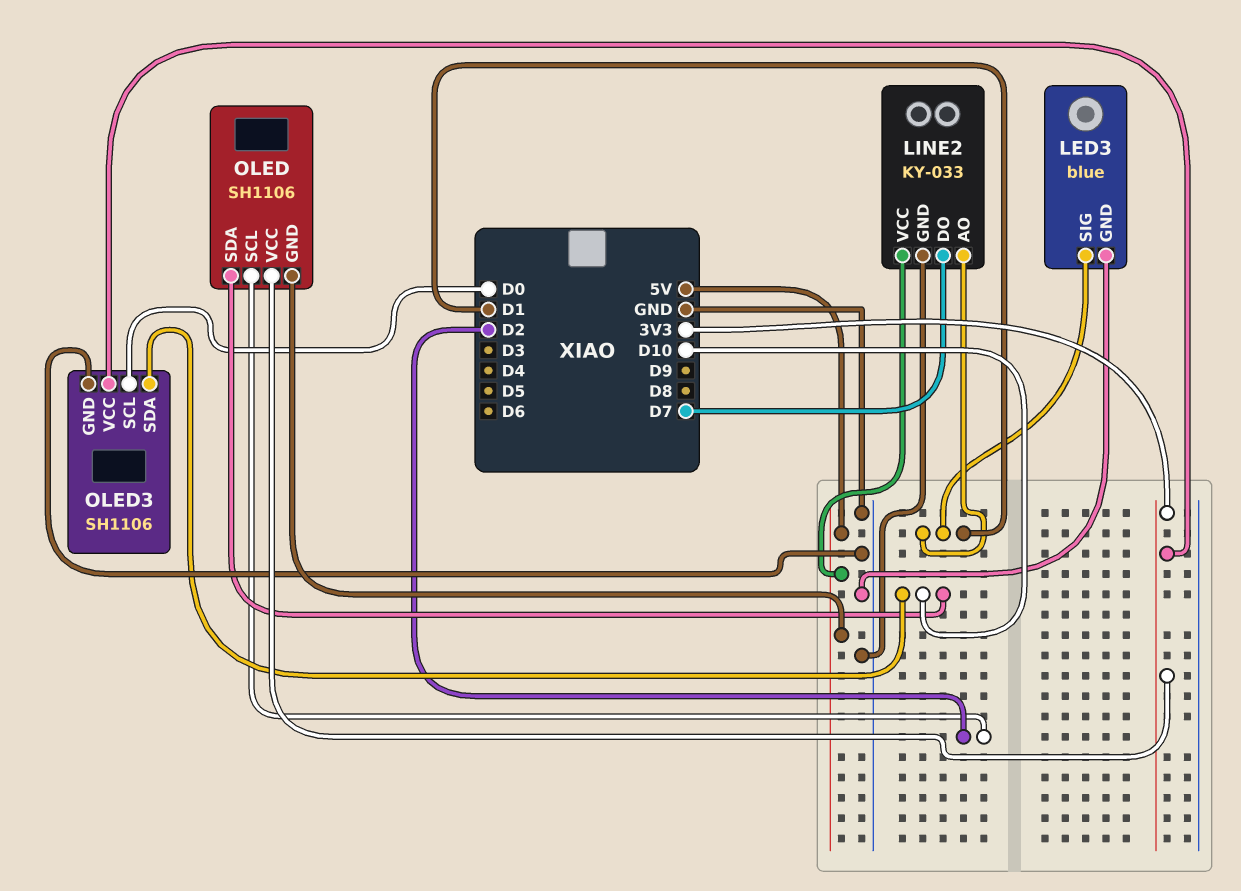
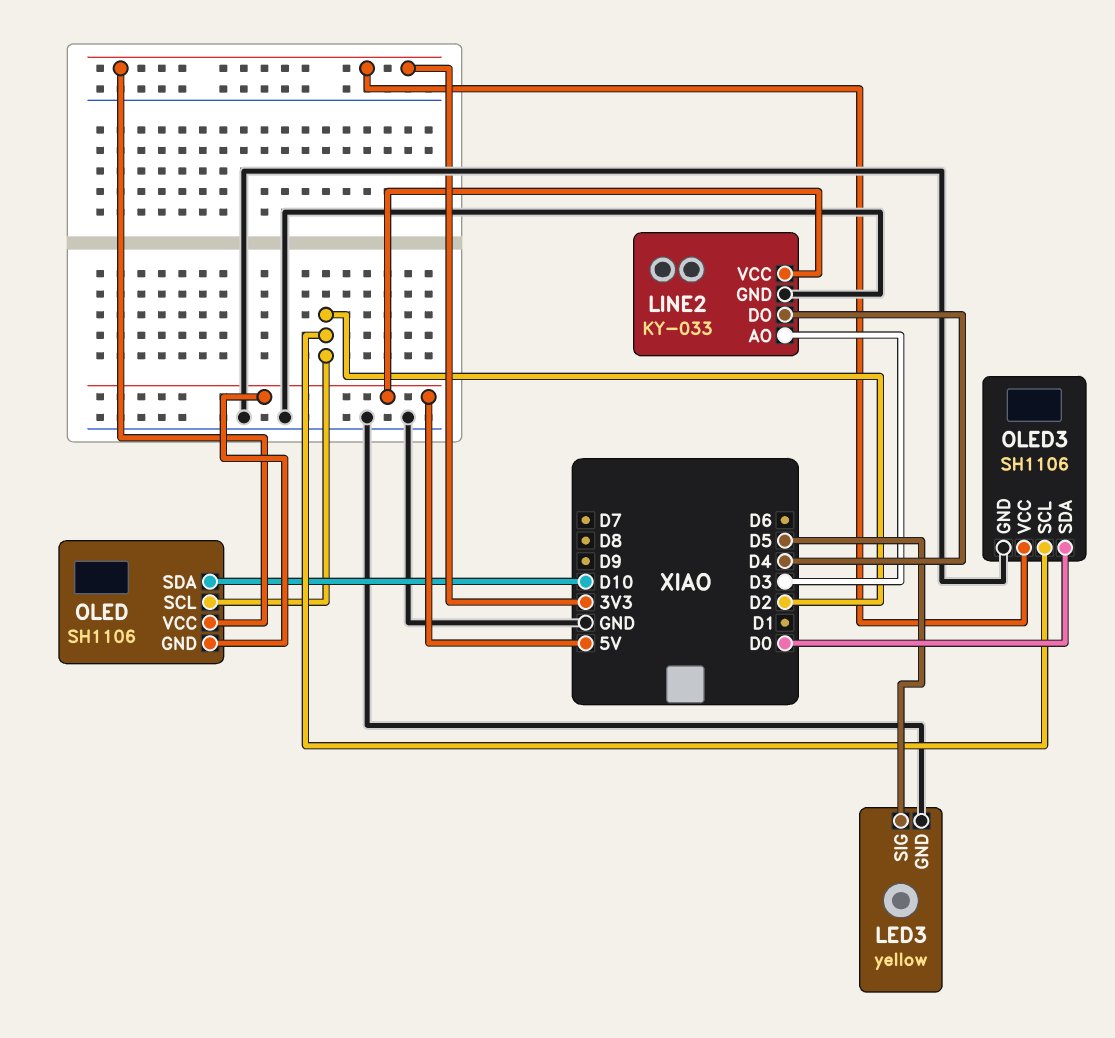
LED3: blue -> yellow
LED3 pin SIG: D1 -> D5
LINE2 pin AO: D1 -> D3
LINE2 pin DO: D7 -> D4
OLED3 pin SCL: D0 -> D2
OLED3 pin SDA: D10 -> D0

